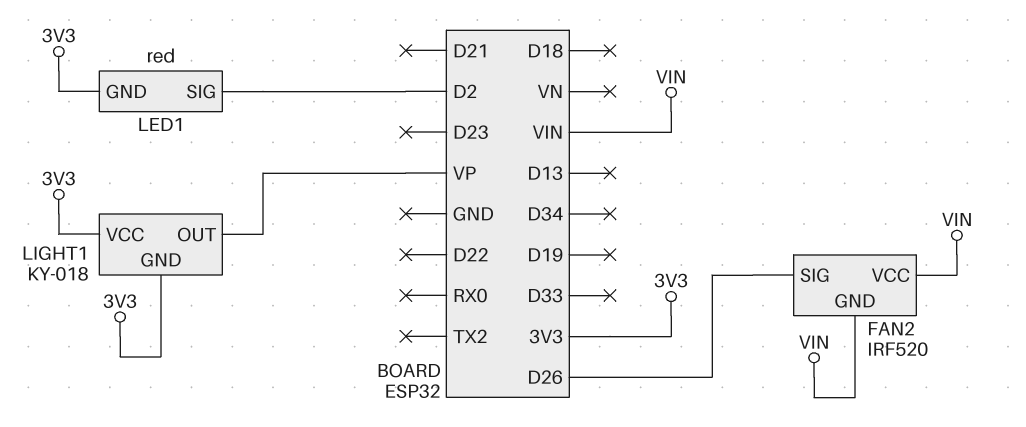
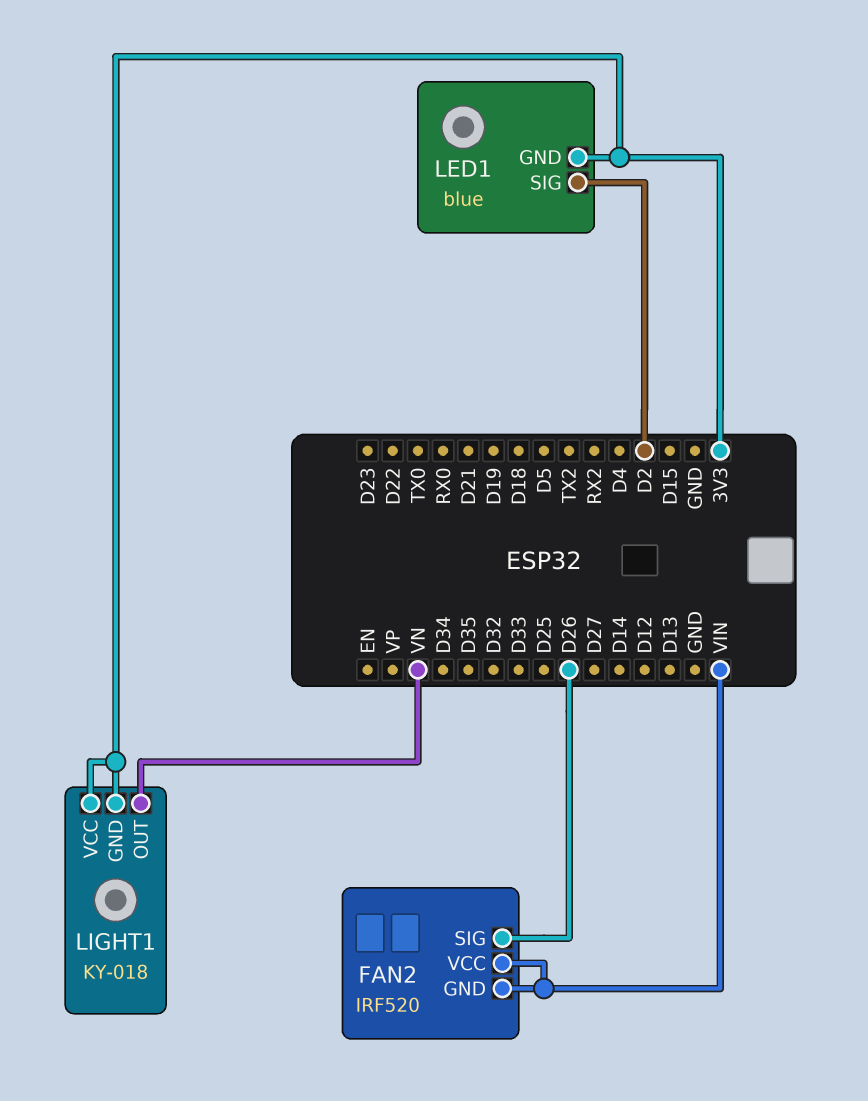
LED1: red -> blue
LIGHT1 pin OUT: VP -> VN

